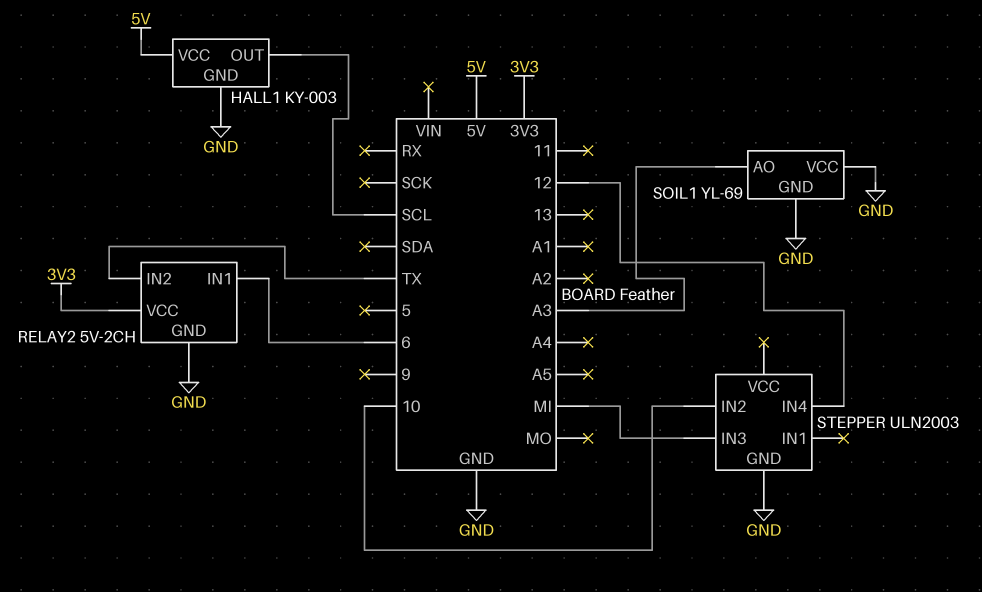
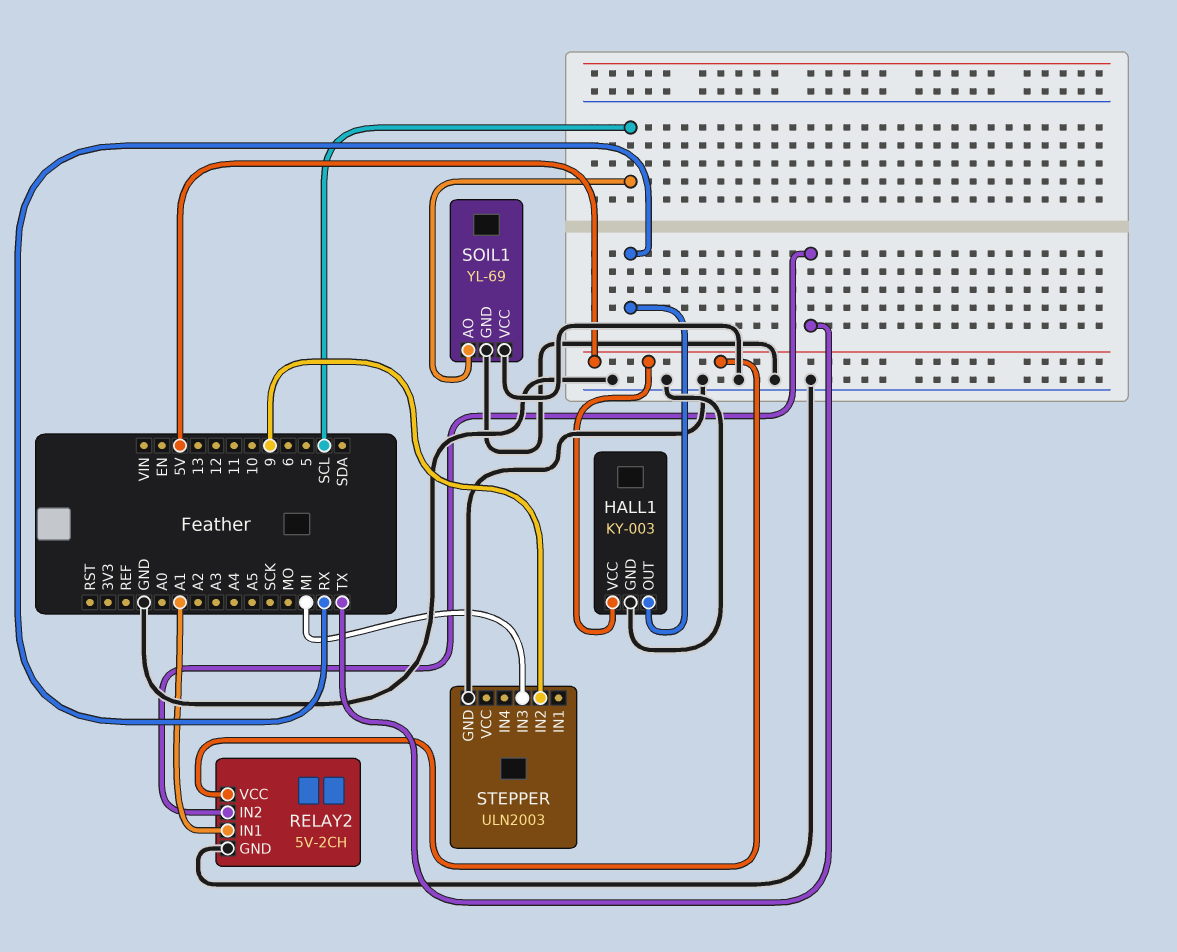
HALL1 pin OUT: SCL -> RX
RELAY2 pin IN1: 6 -> A1
RELAY2 pin VCC: 3V3 -> 5V
SOIL1 pin AO: A3 -> SCL
STEPPER pin IN2: 10 -> 9
STEPPER pin IN4: 12 -> none

